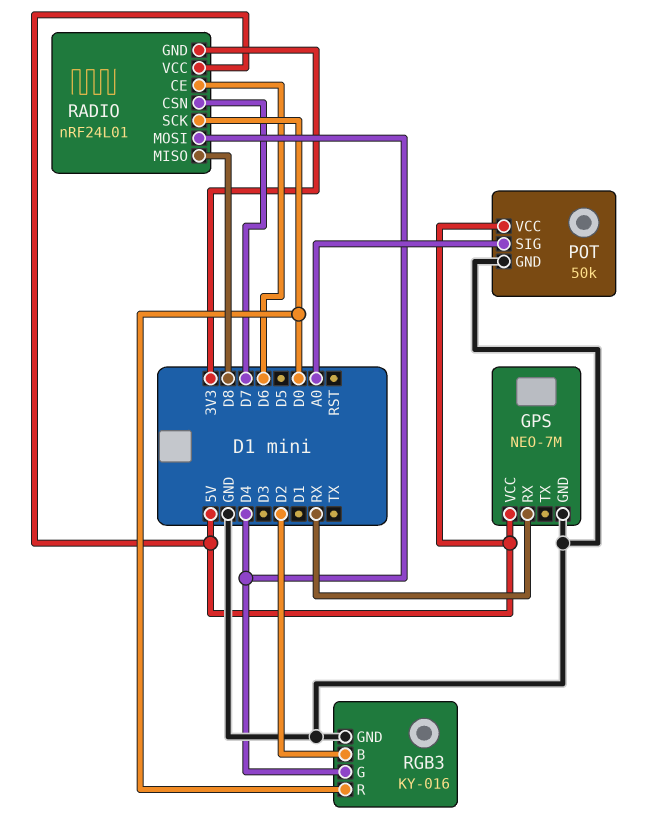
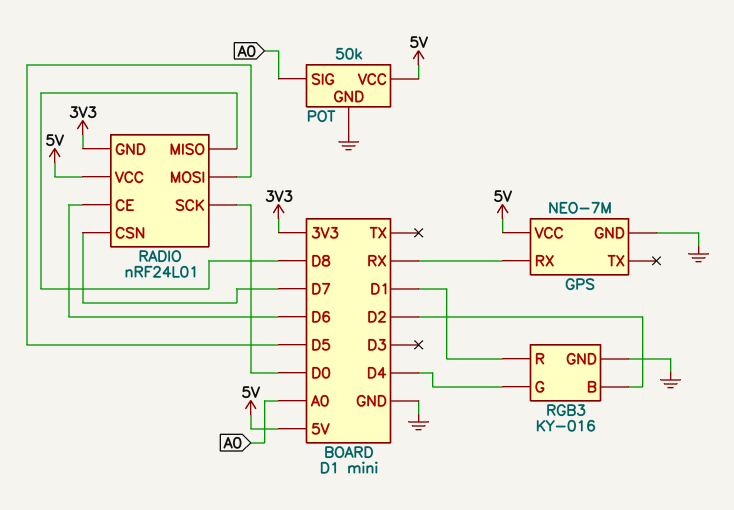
RADIO pin MOSI: D4 -> D5
RGB3 pin R: D0 -> D1

